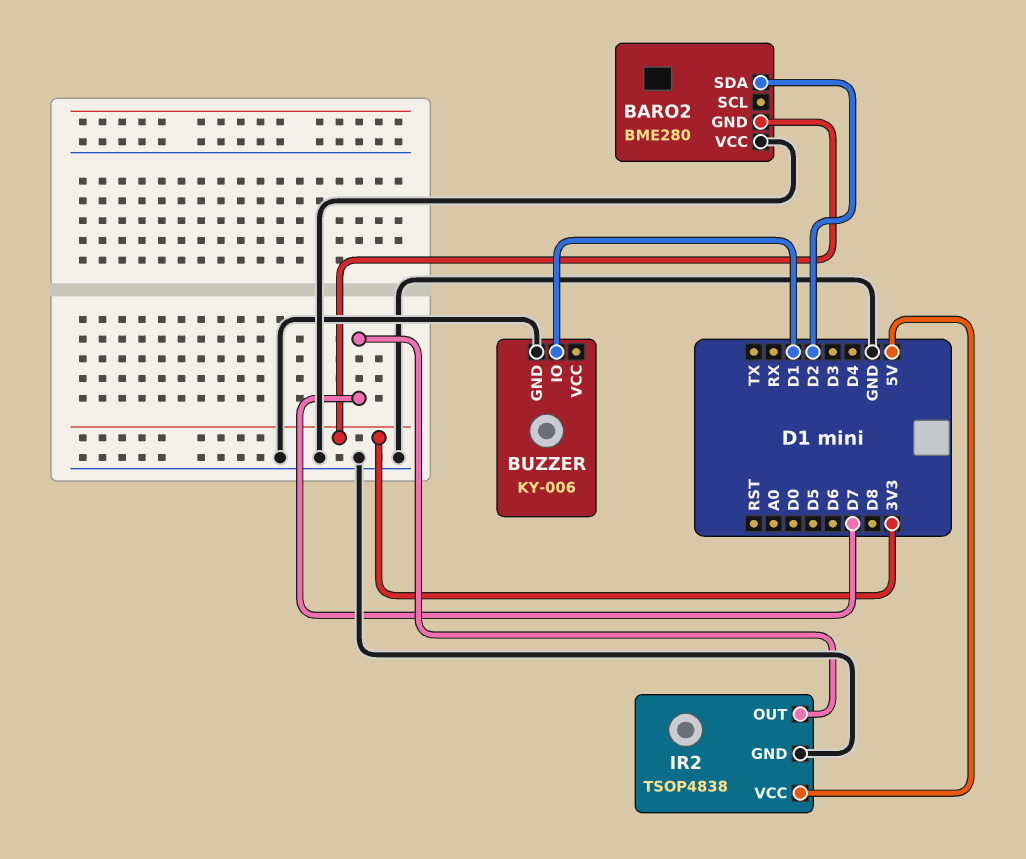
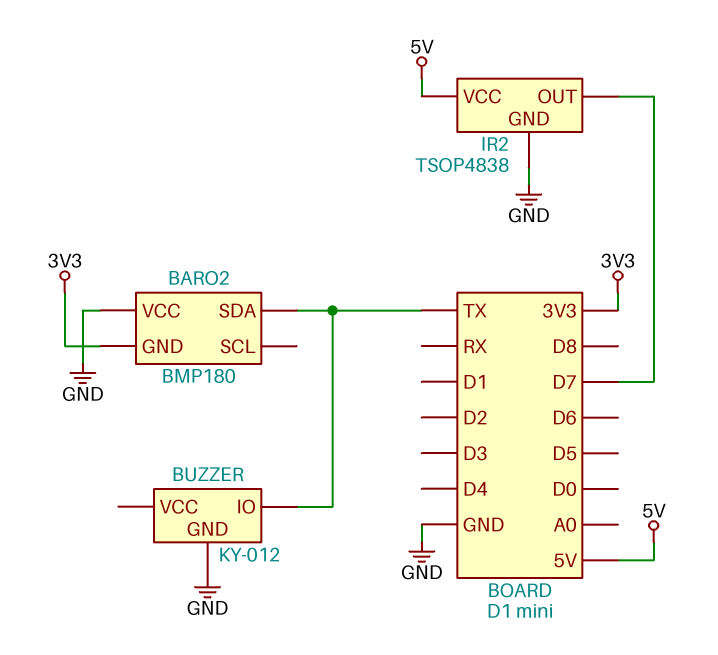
BARO2: BME280 -> BMP180
BARO2 pin SDA: D2 -> TX
BUZZER: KY-006 -> KY-012
BUZZER pin IO: D1 -> TX

